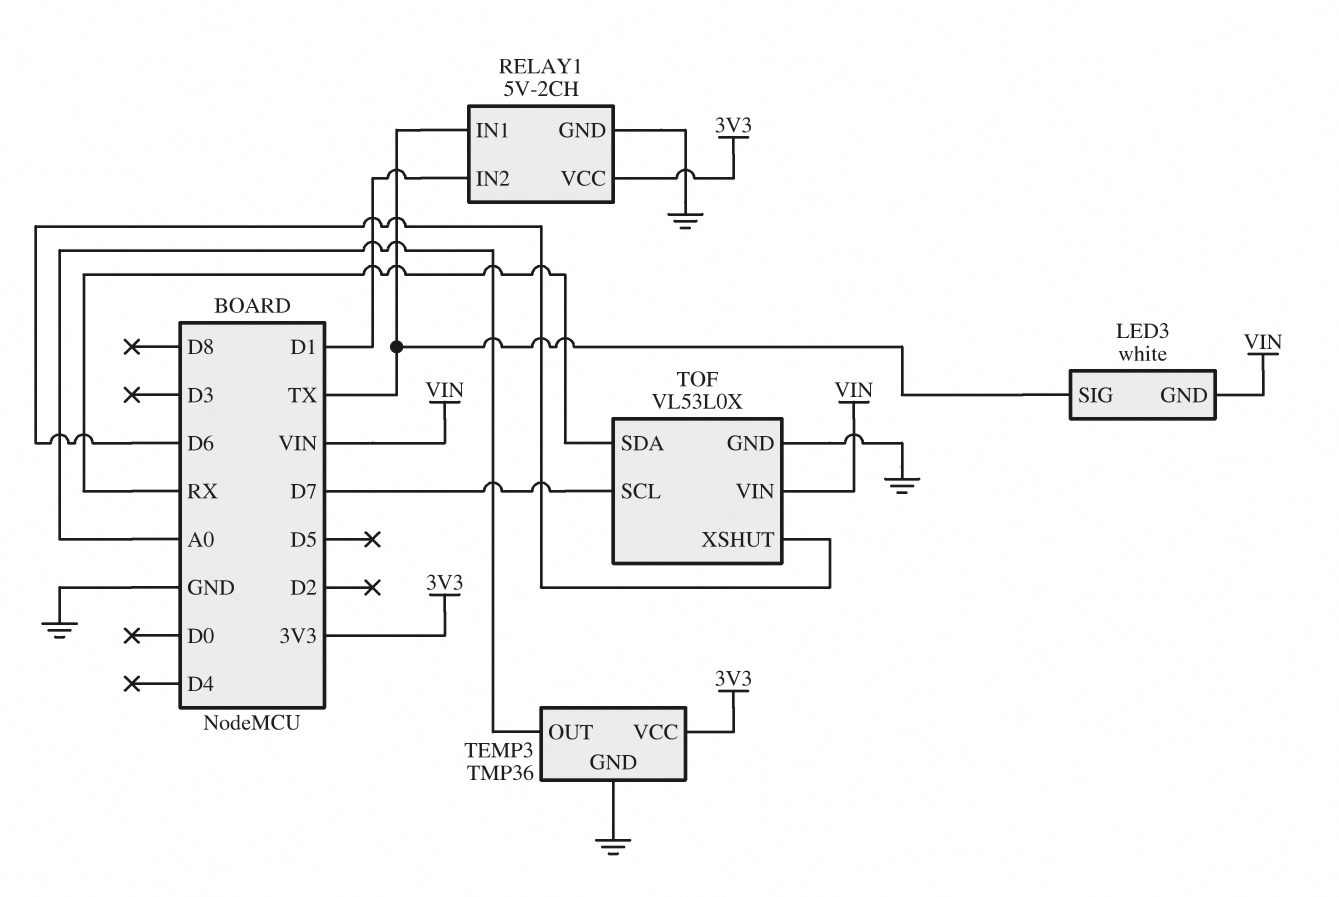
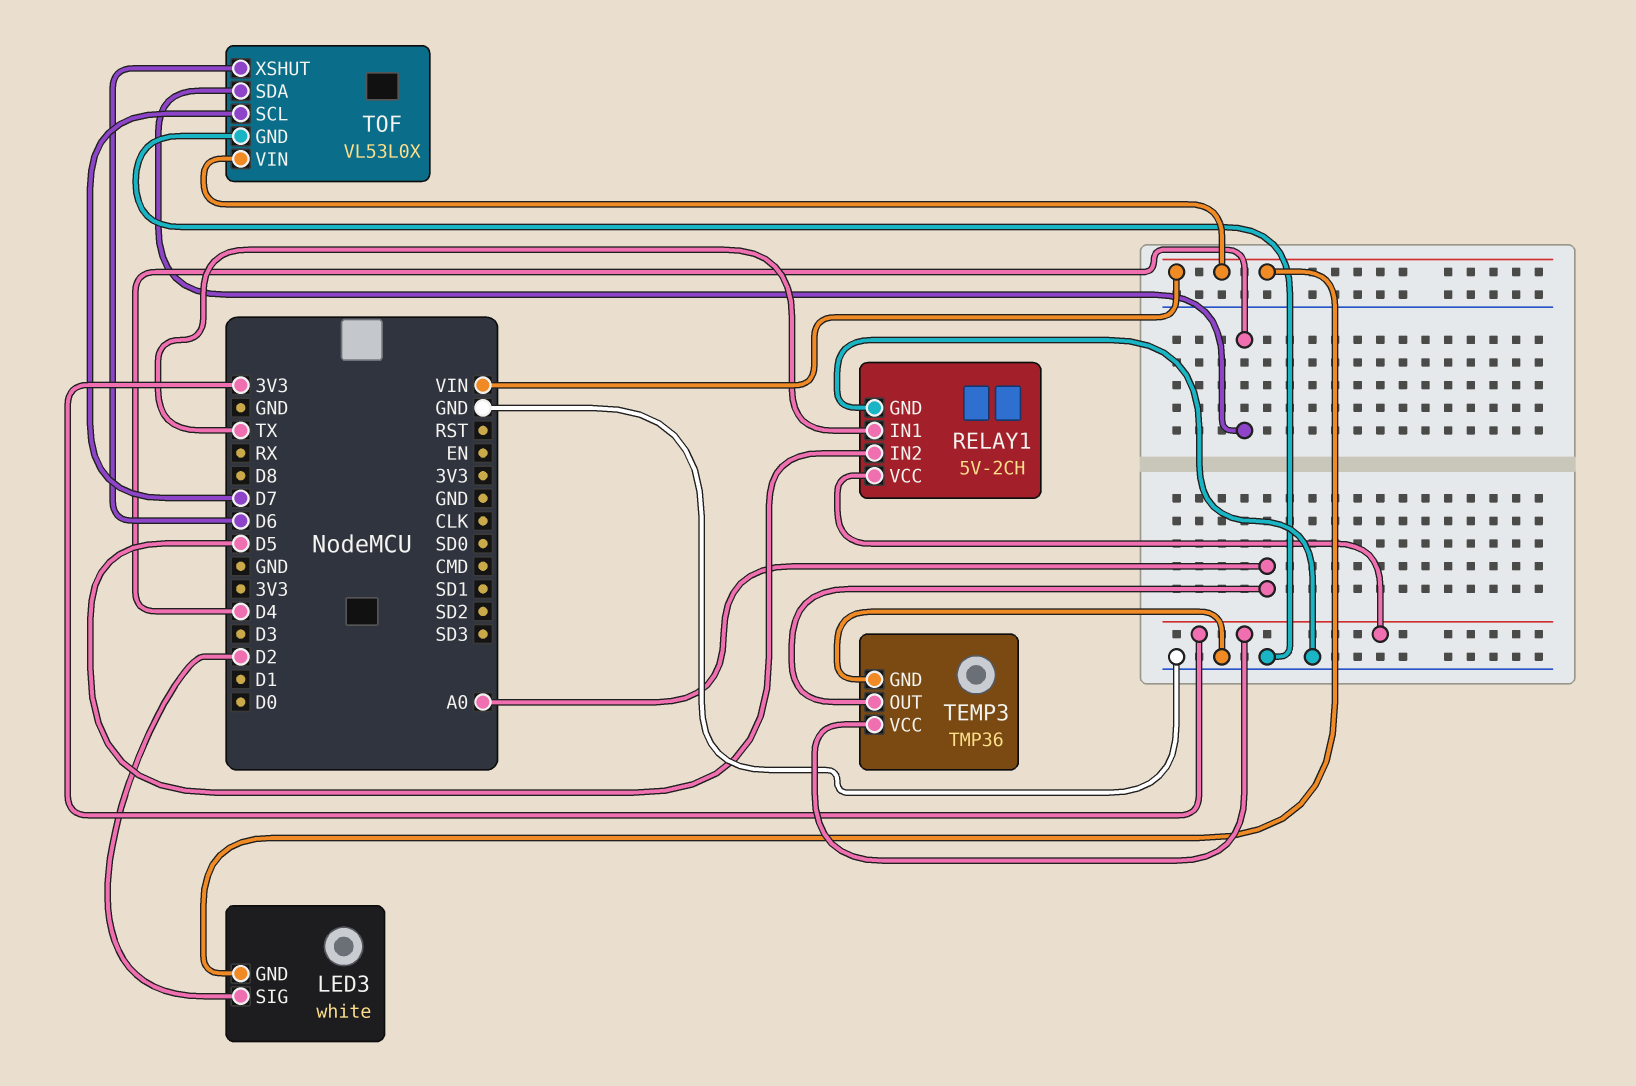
LED3 pin SIG: TX -> D2
RELAY1 pin IN2: D1 -> D5
TOF pin SDA: RX -> D4

